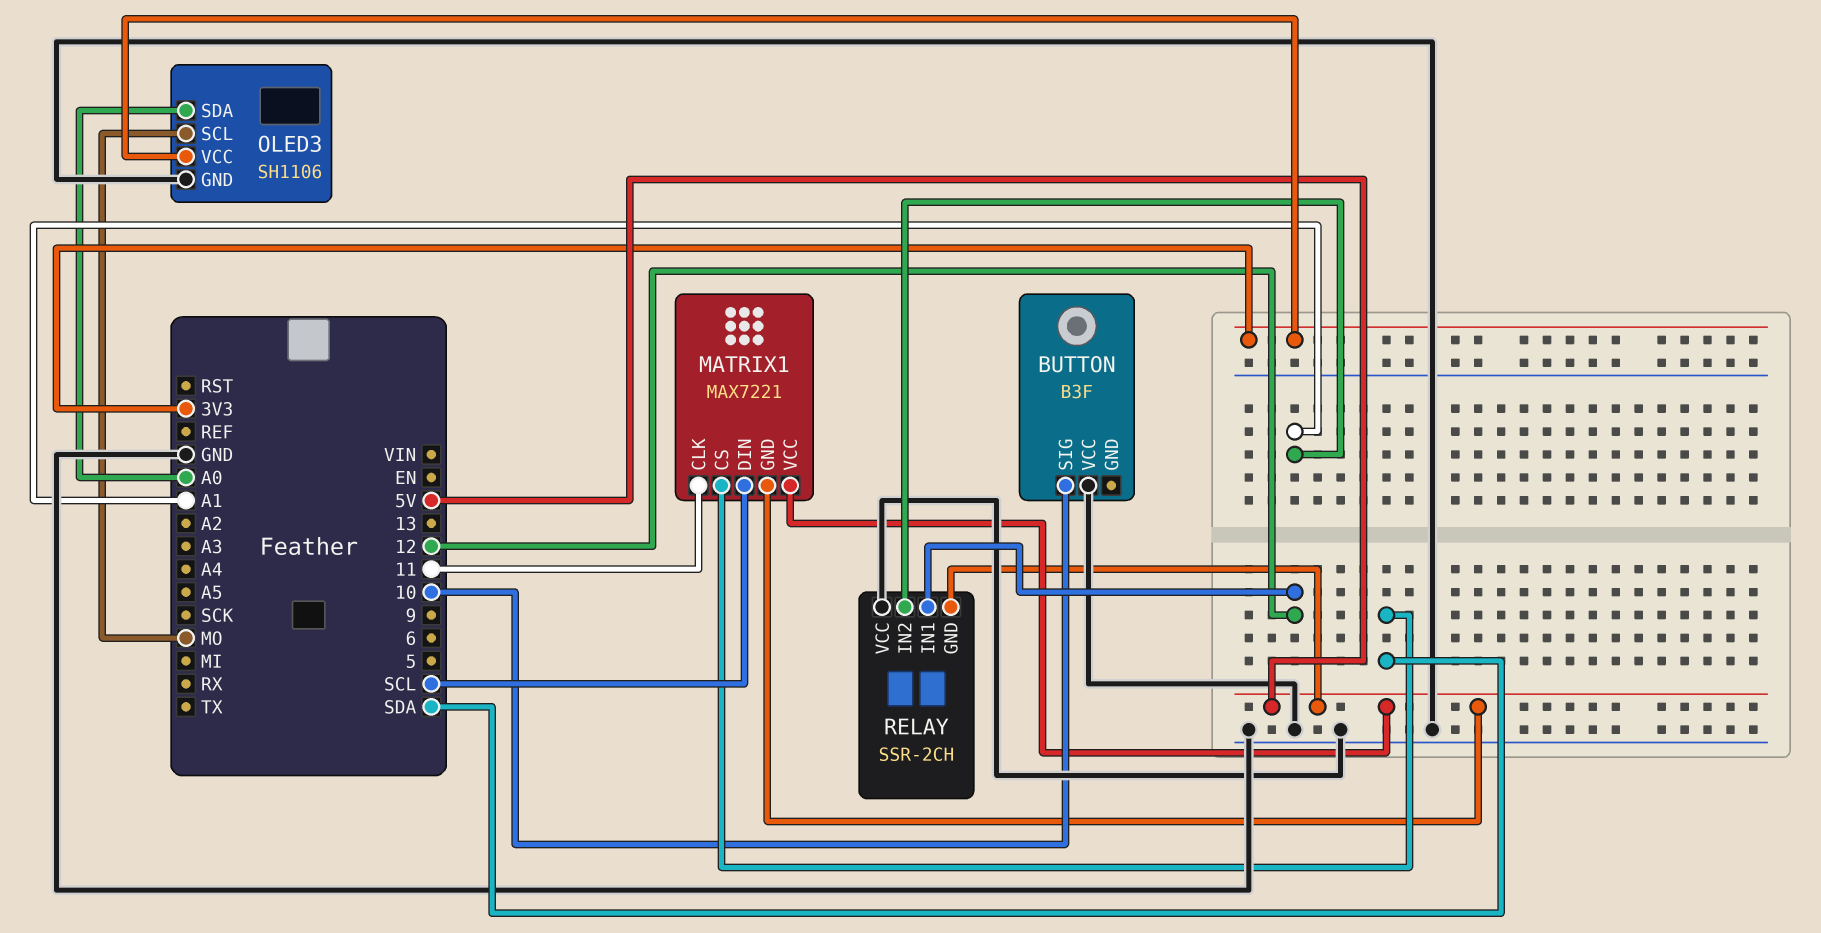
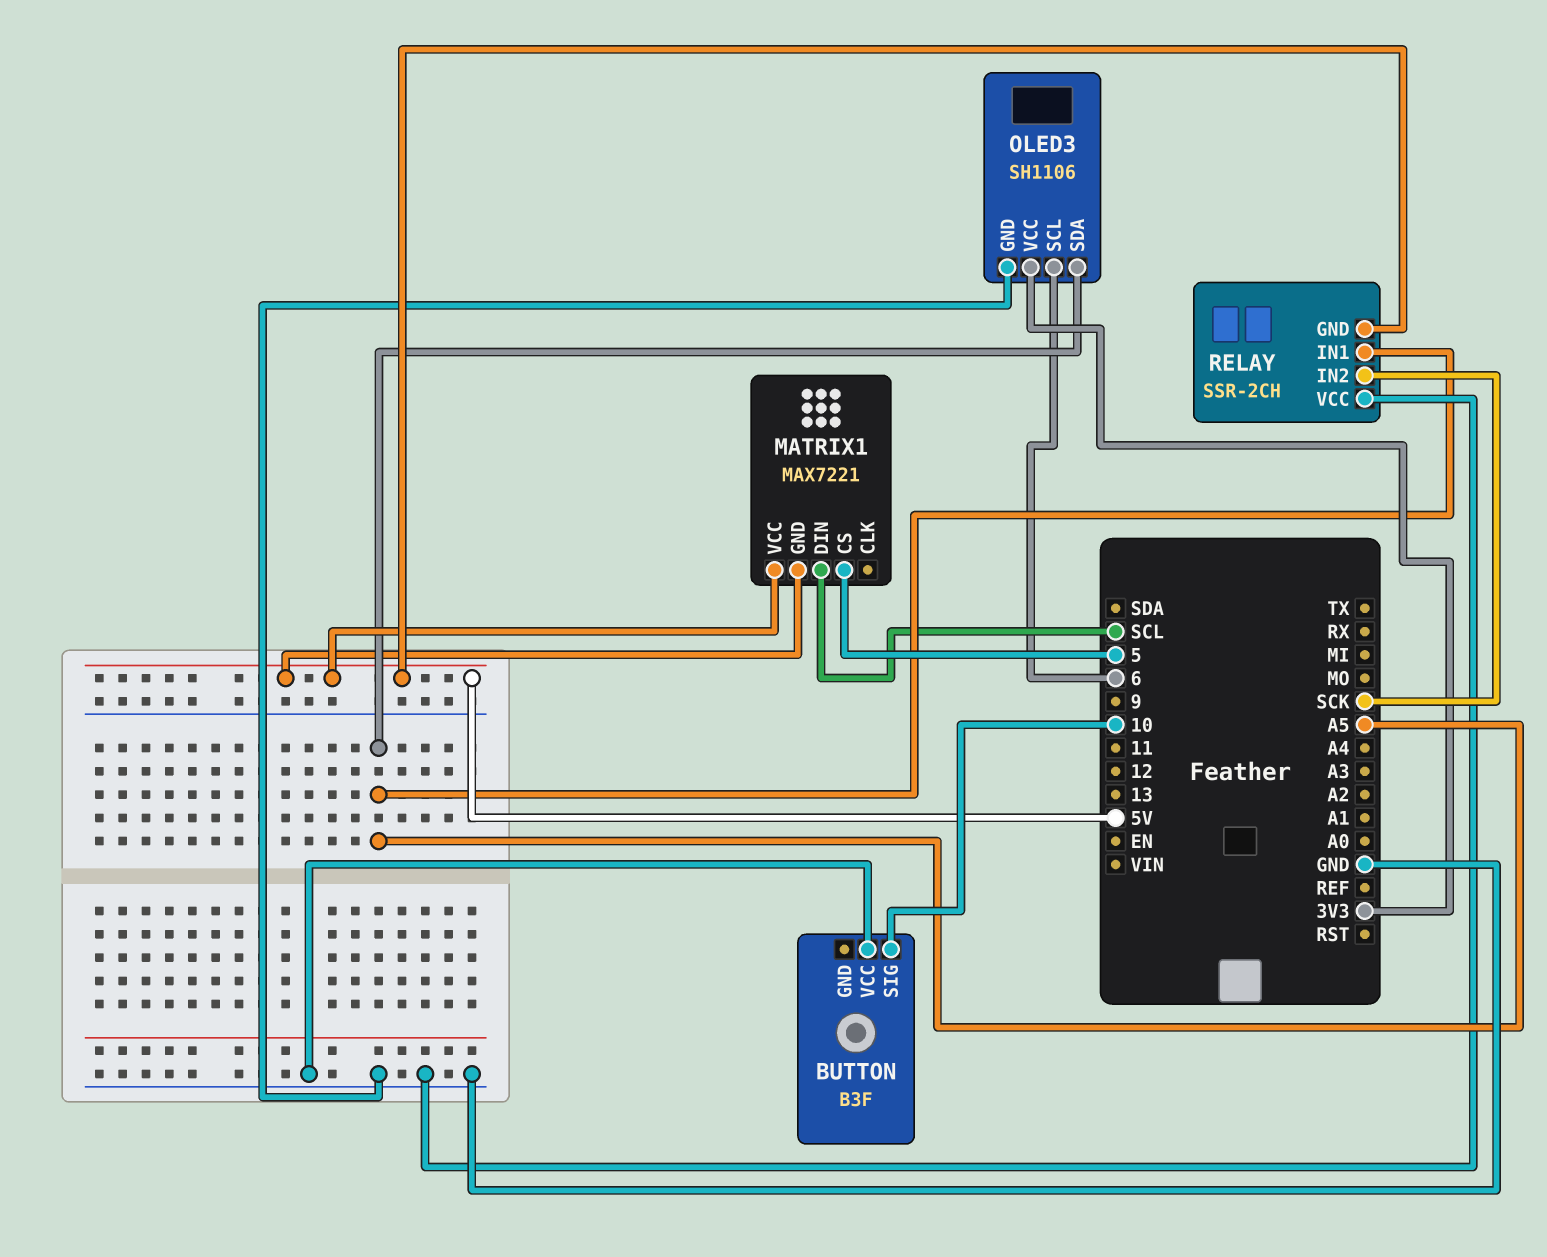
MATRIX1 pin CLK: 11 -> none
MATRIX1 pin CS: SDA -> 5
OLED3 pin SCL: MO -> 6
OLED3 pin SDA: A0 -> A5
RELAY pin IN1: 12 -> A5
RELAY pin IN2: A1 -> SCK

